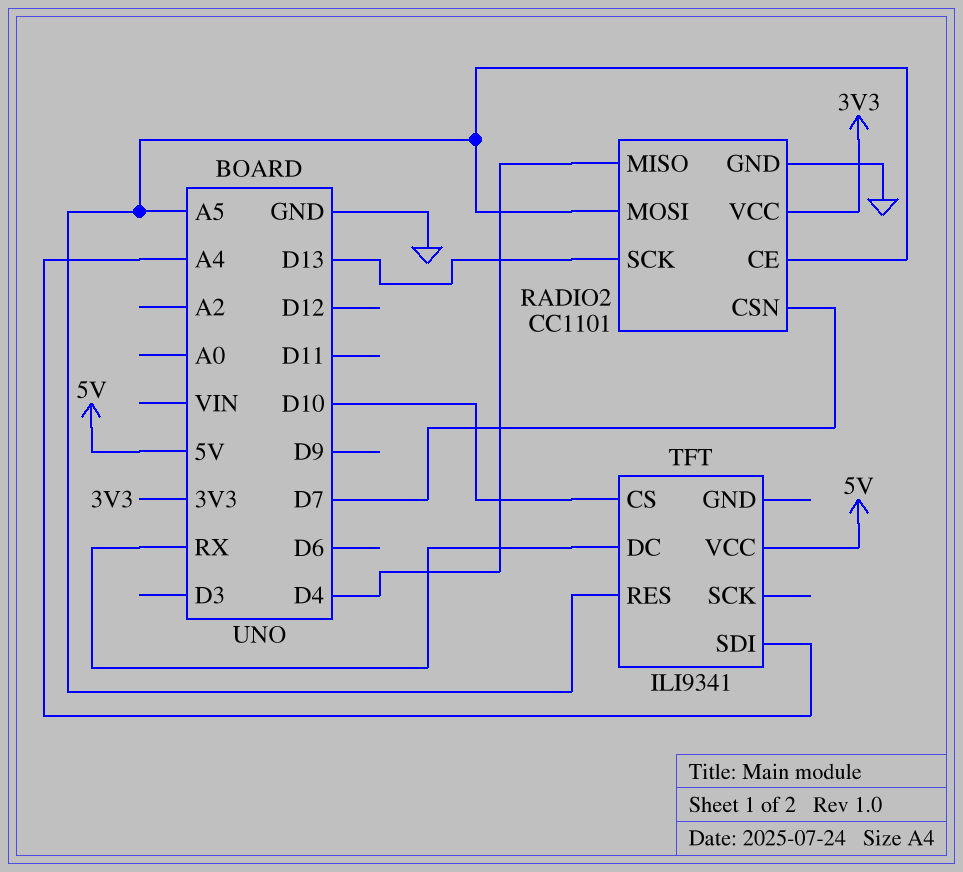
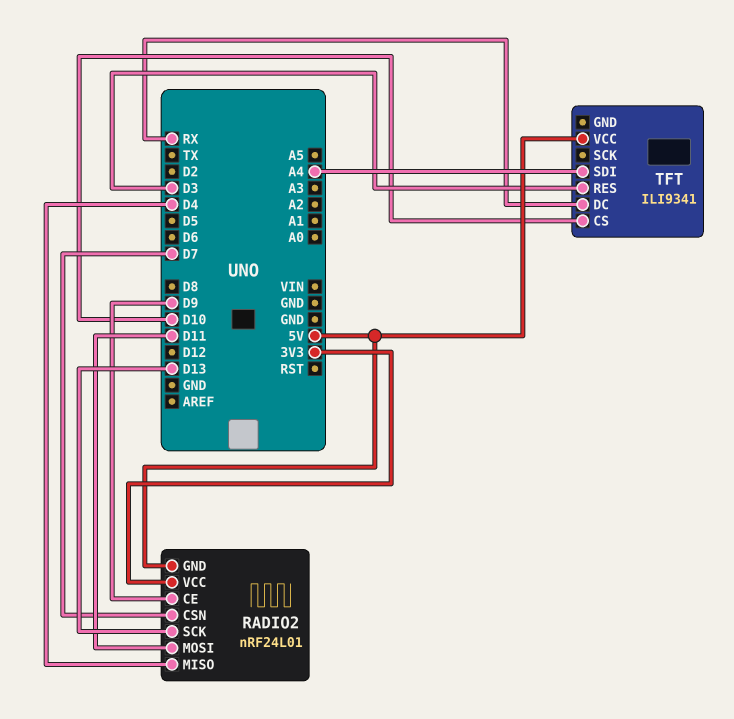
RADIO2: CC1101 -> nRF24L01
RADIO2 pin CE: A5 -> D9
RADIO2 pin GND: GND -> 5V
RADIO2 pin MOSI: A5 -> D11
TFT pin RES: A5 -> D3

